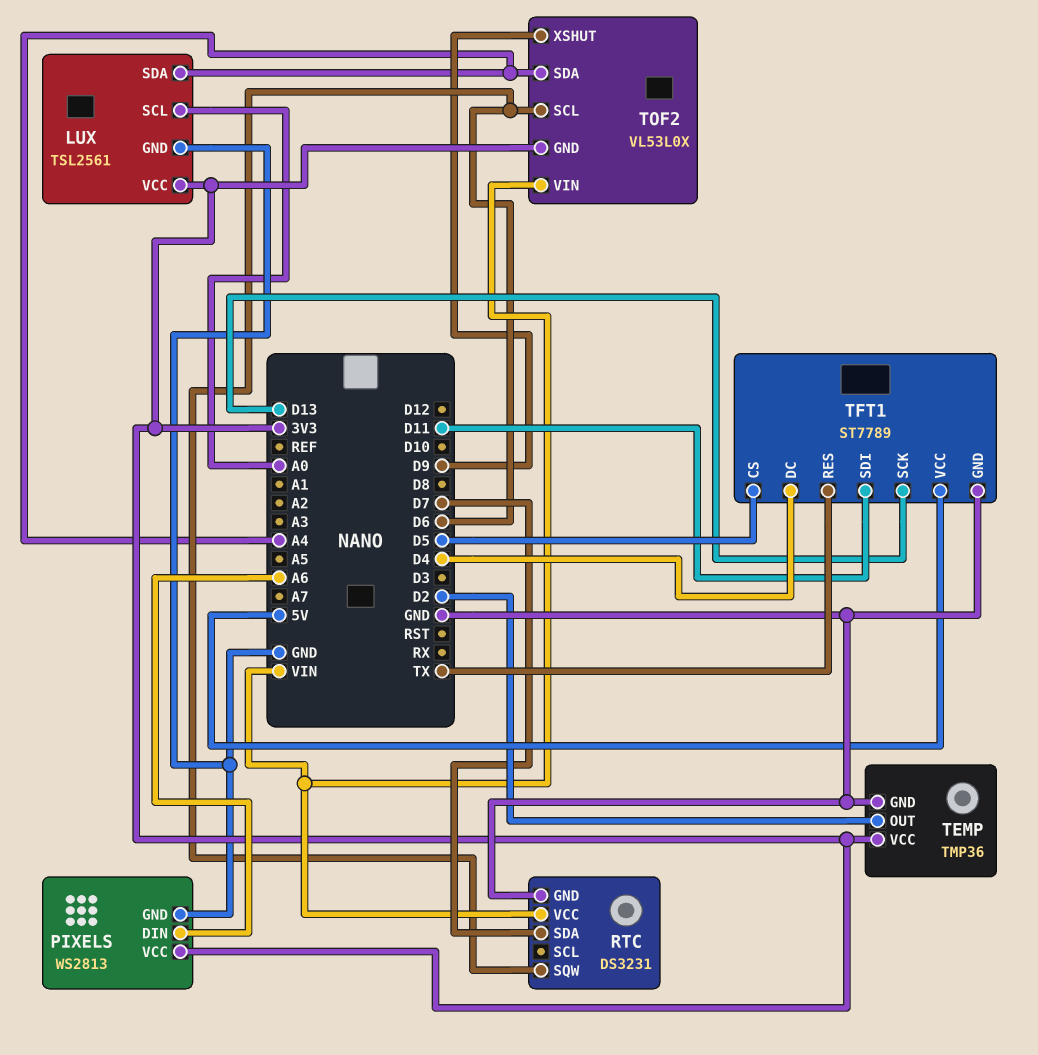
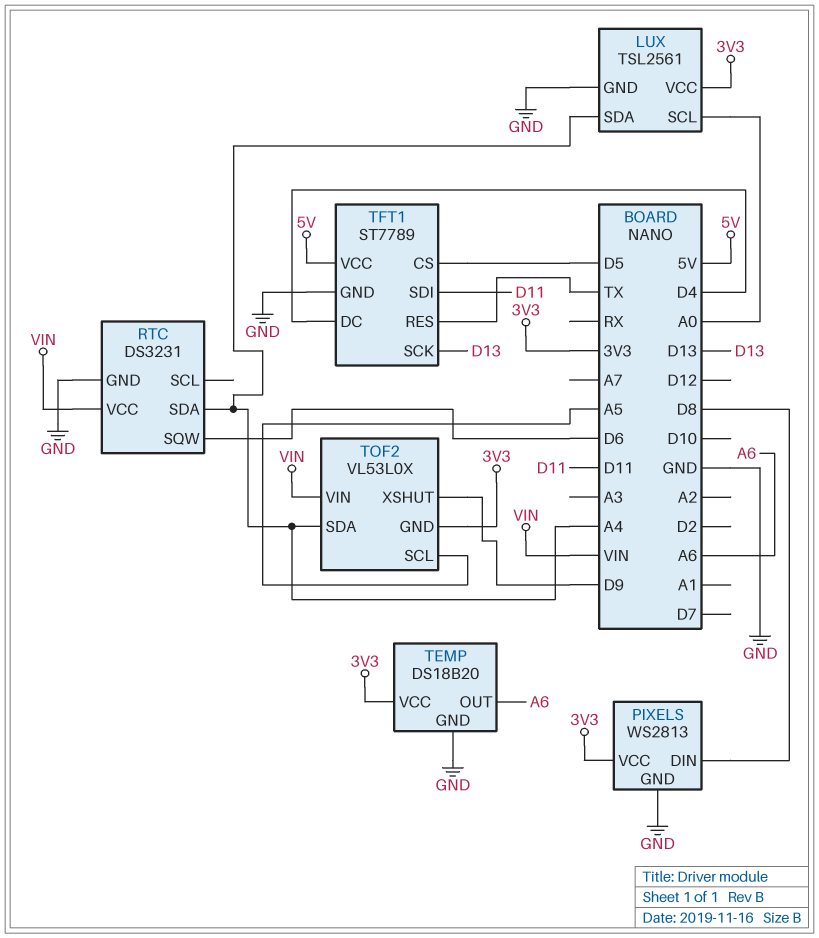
PIXELS pin DIN: A6 -> D8
RTC pin SDA: D7 -> A4
TEMP: TMP36 -> DS18B20
TEMP pin OUT: D2 -> A6
TOF2 pin SCL: D6 -> A5

